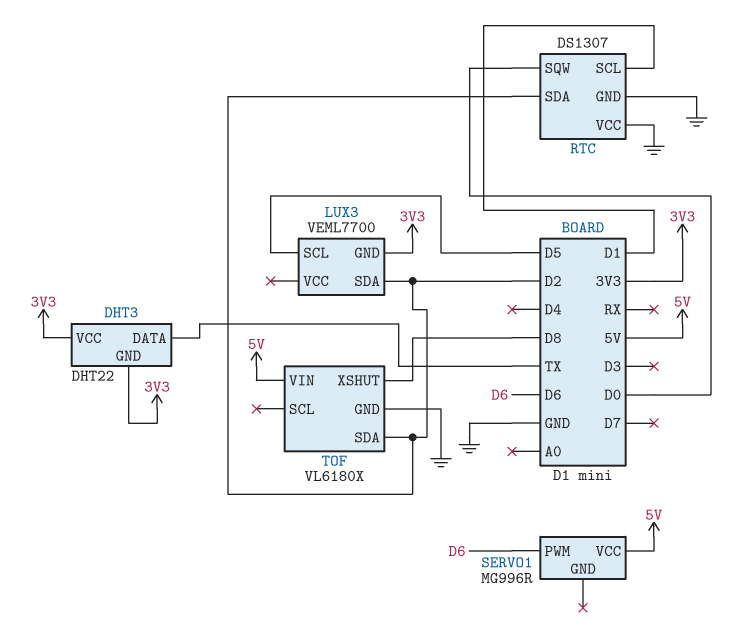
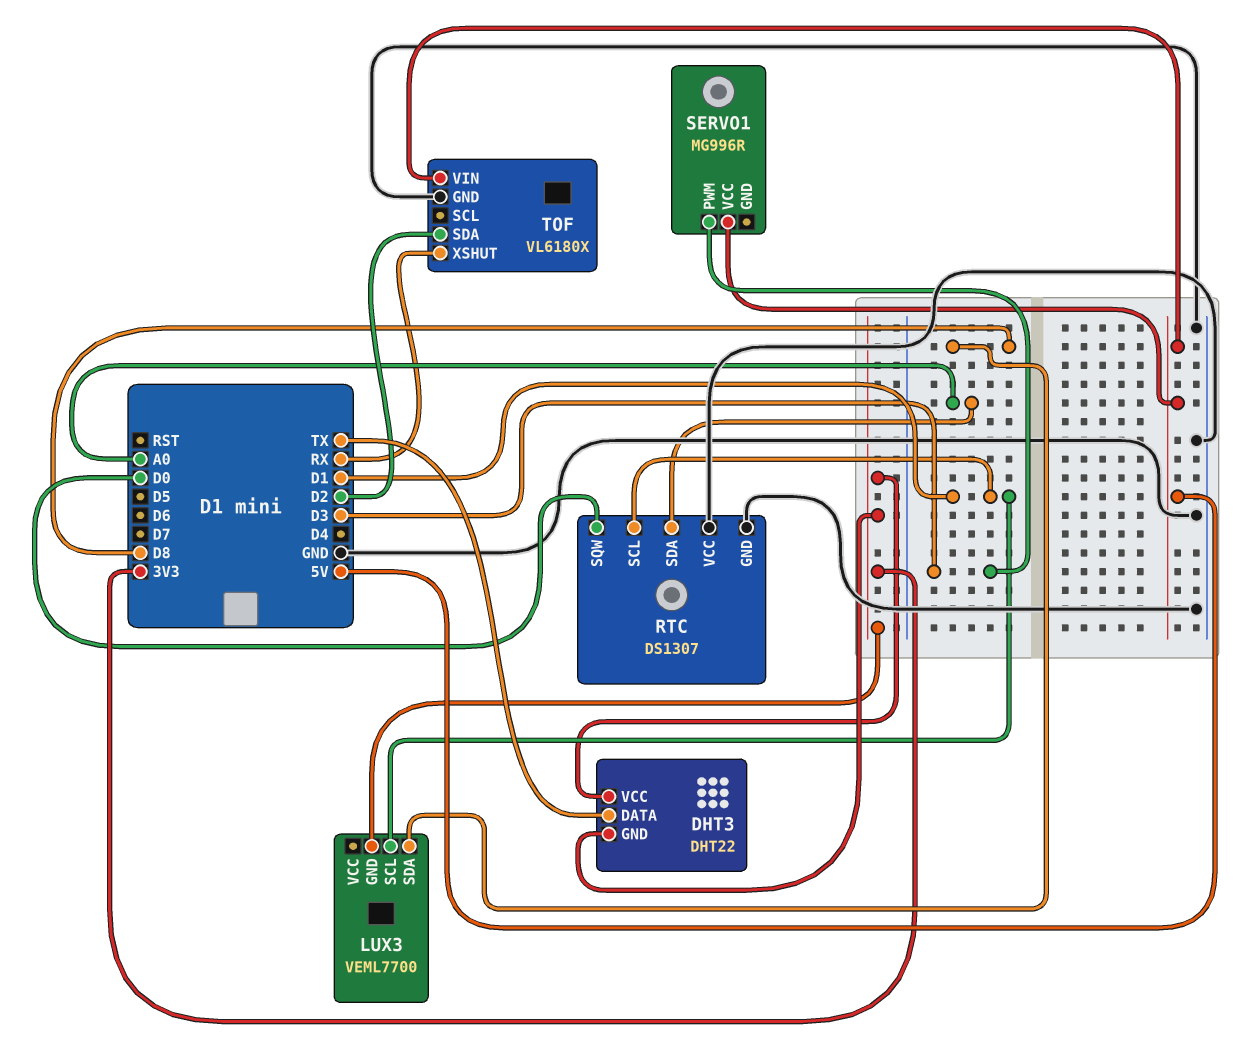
LUX3 pin SCL: D5 -> D1
LUX3 pin SDA: D2 -> D8
RTC pin SDA: D2 -> A0
SERVO1 pin PWM: D6 -> D3
TOF pin XSHUT: D8 -> RX

